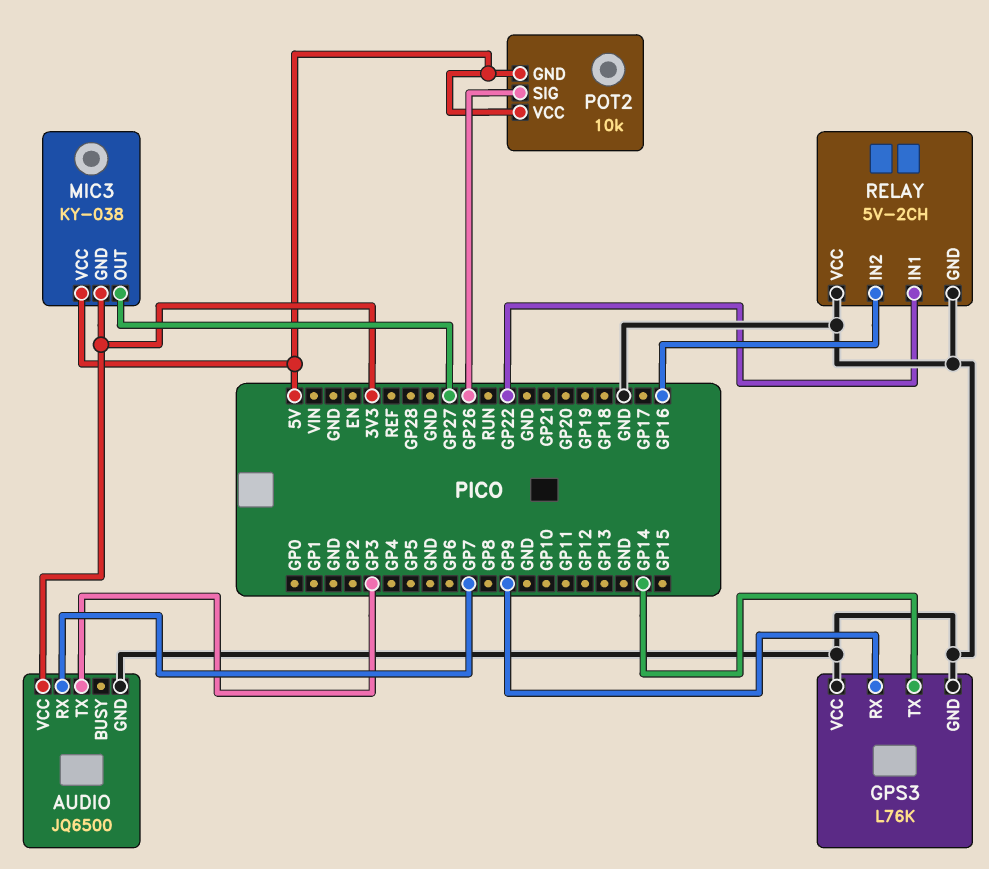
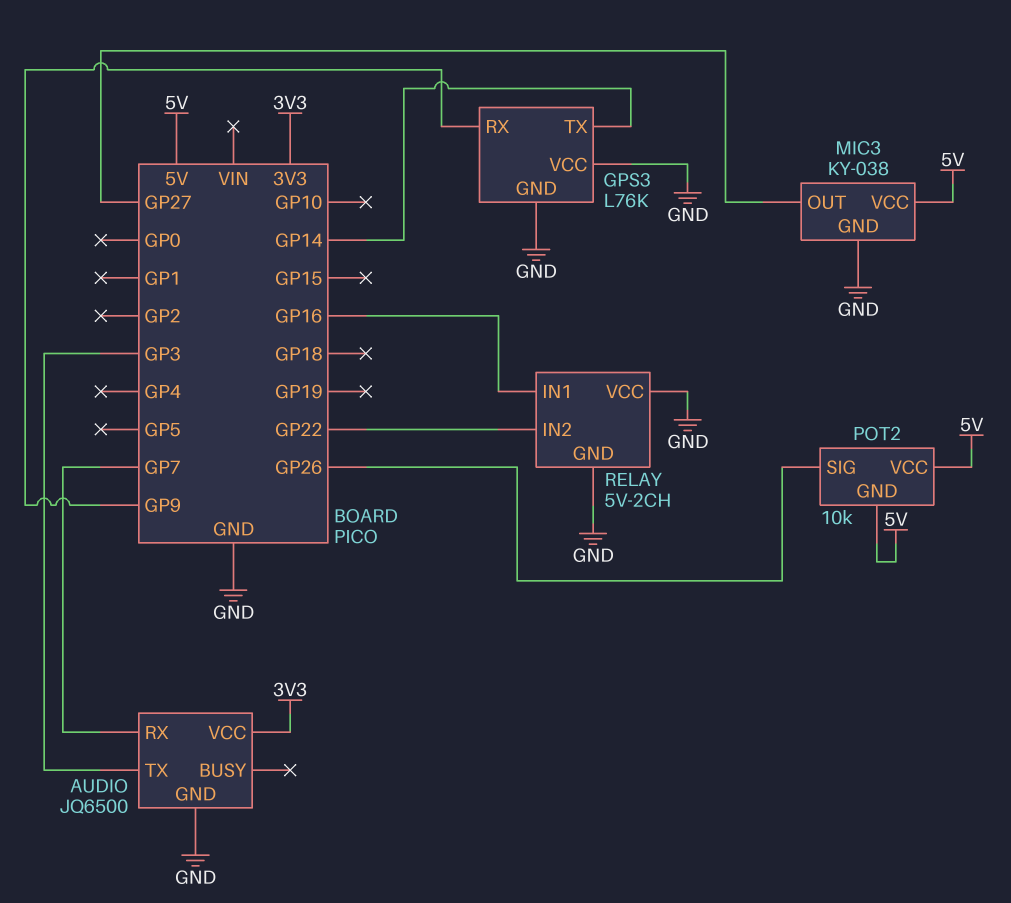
MIC3 pin GND: 3V3 -> GND
RELAY pin IN1: GP22 -> GP16
RELAY pin IN2: GP16 -> GP22

